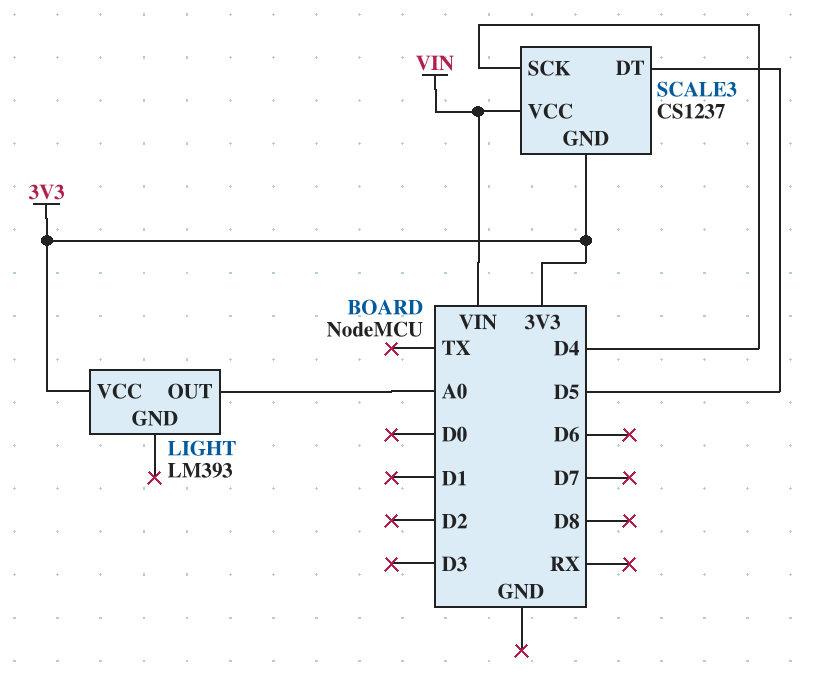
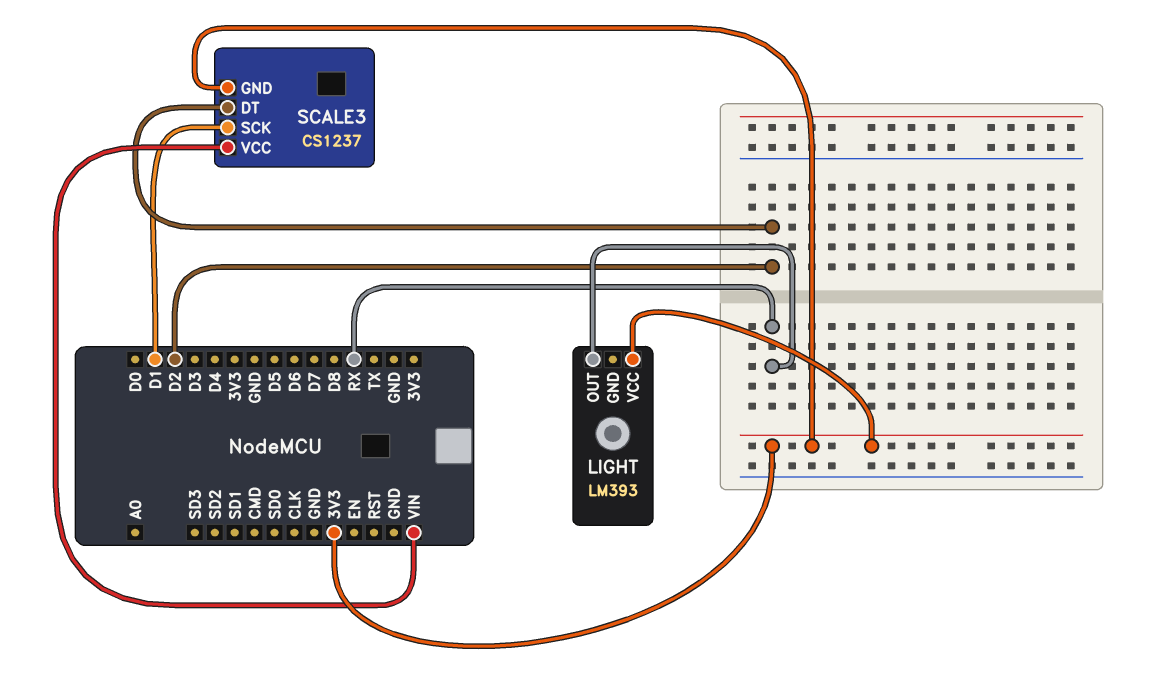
LIGHT pin OUT: A0 -> RX
SCALE3 pin DT: D5 -> D2
SCALE3 pin SCK: D4 -> D1

